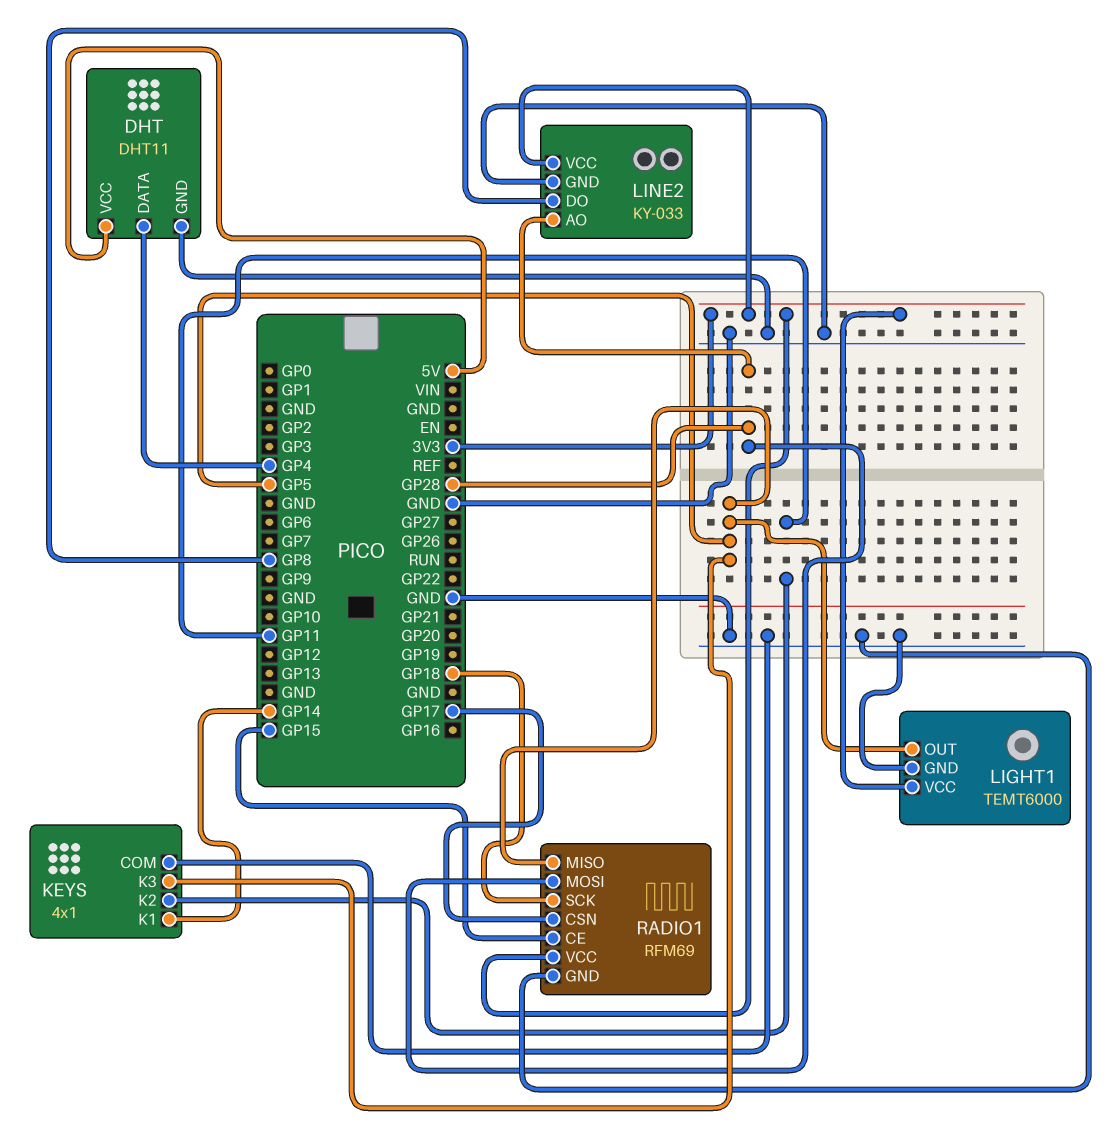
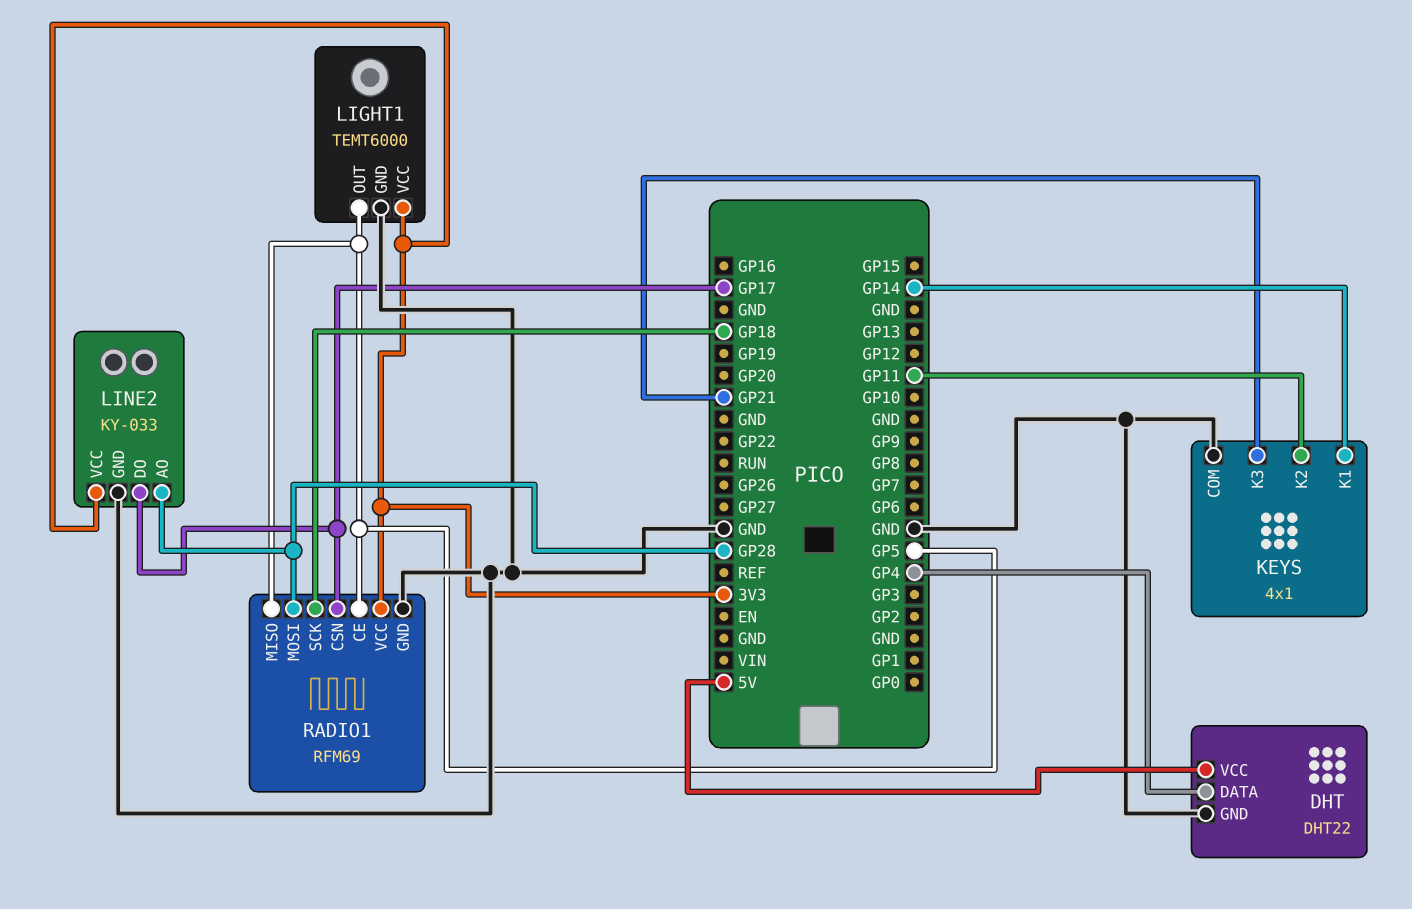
DHT: DHT11 -> DHT22
KEYS pin K3: GP5 -> GP21
LINE2 pin DO: GP8 -> GP17
RADIO1 pin CE: GP15 -> GP5

